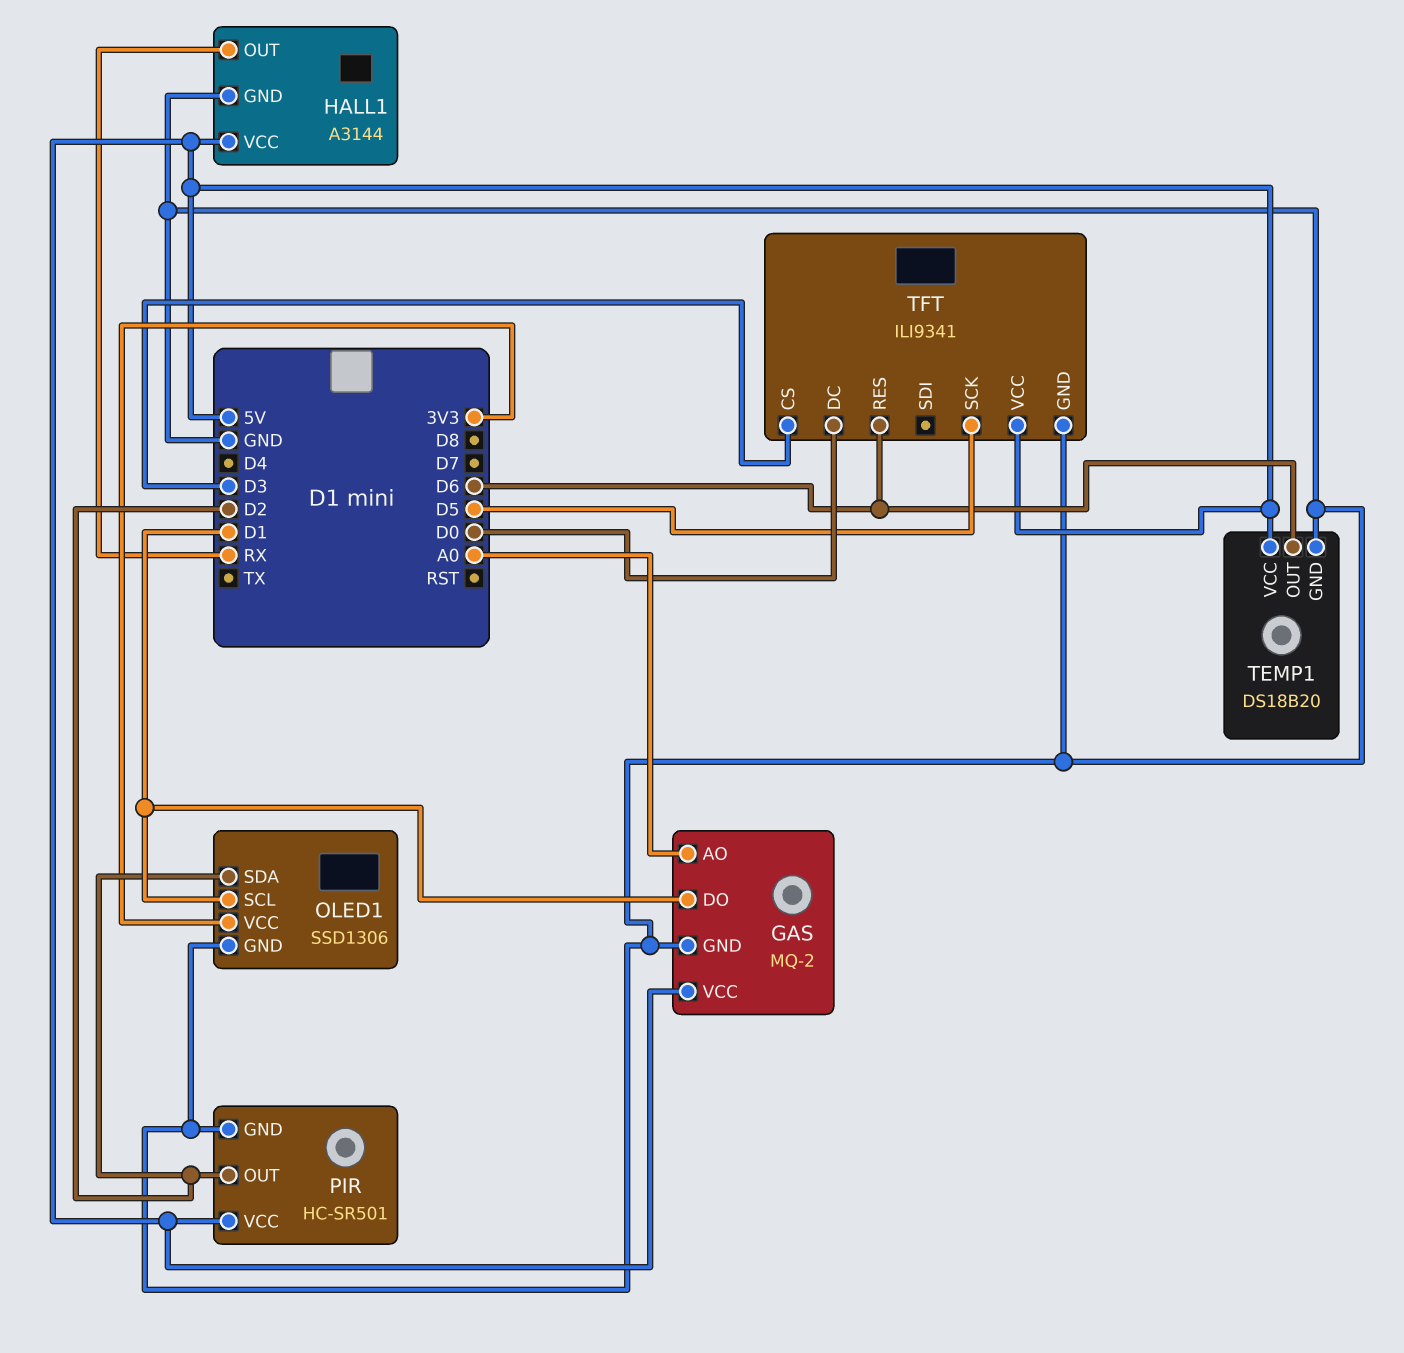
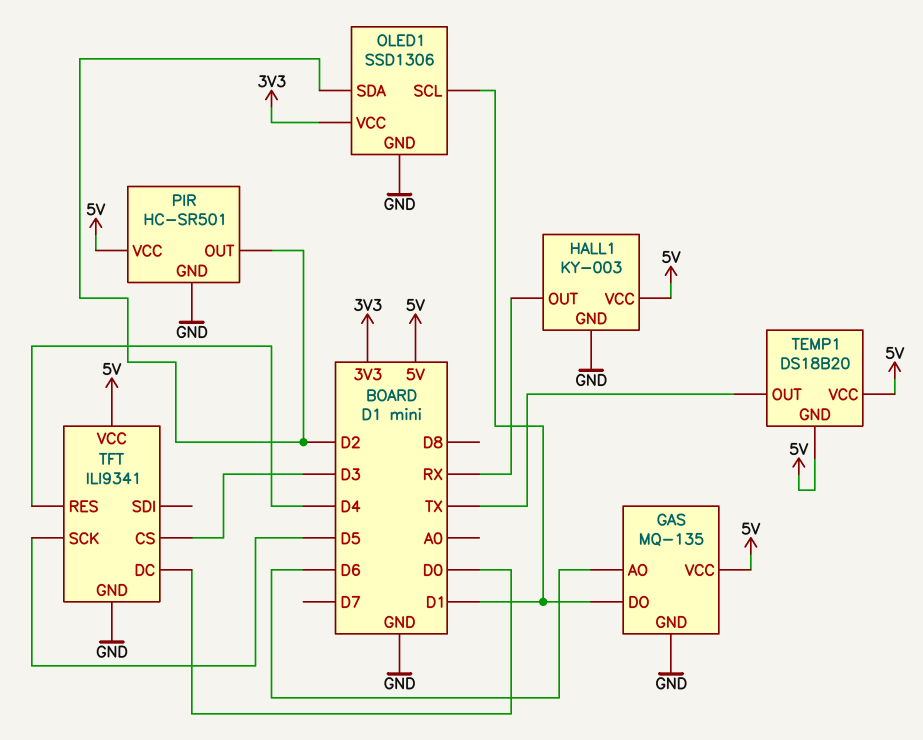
GAS: MQ-2 -> MQ-135
GAS pin AO: A0 -> D6
HALL1: A3144 -> KY-003
TEMP1 pin GND: GND -> 5V
TEMP1 pin OUT: D6 -> TX
TFT pin RES: D6 -> D4

